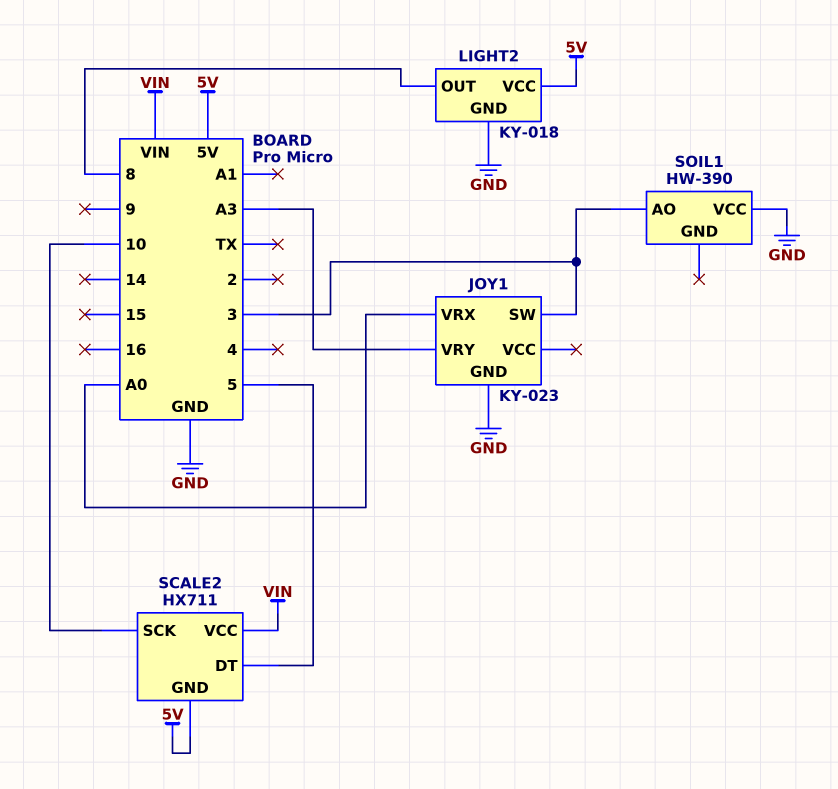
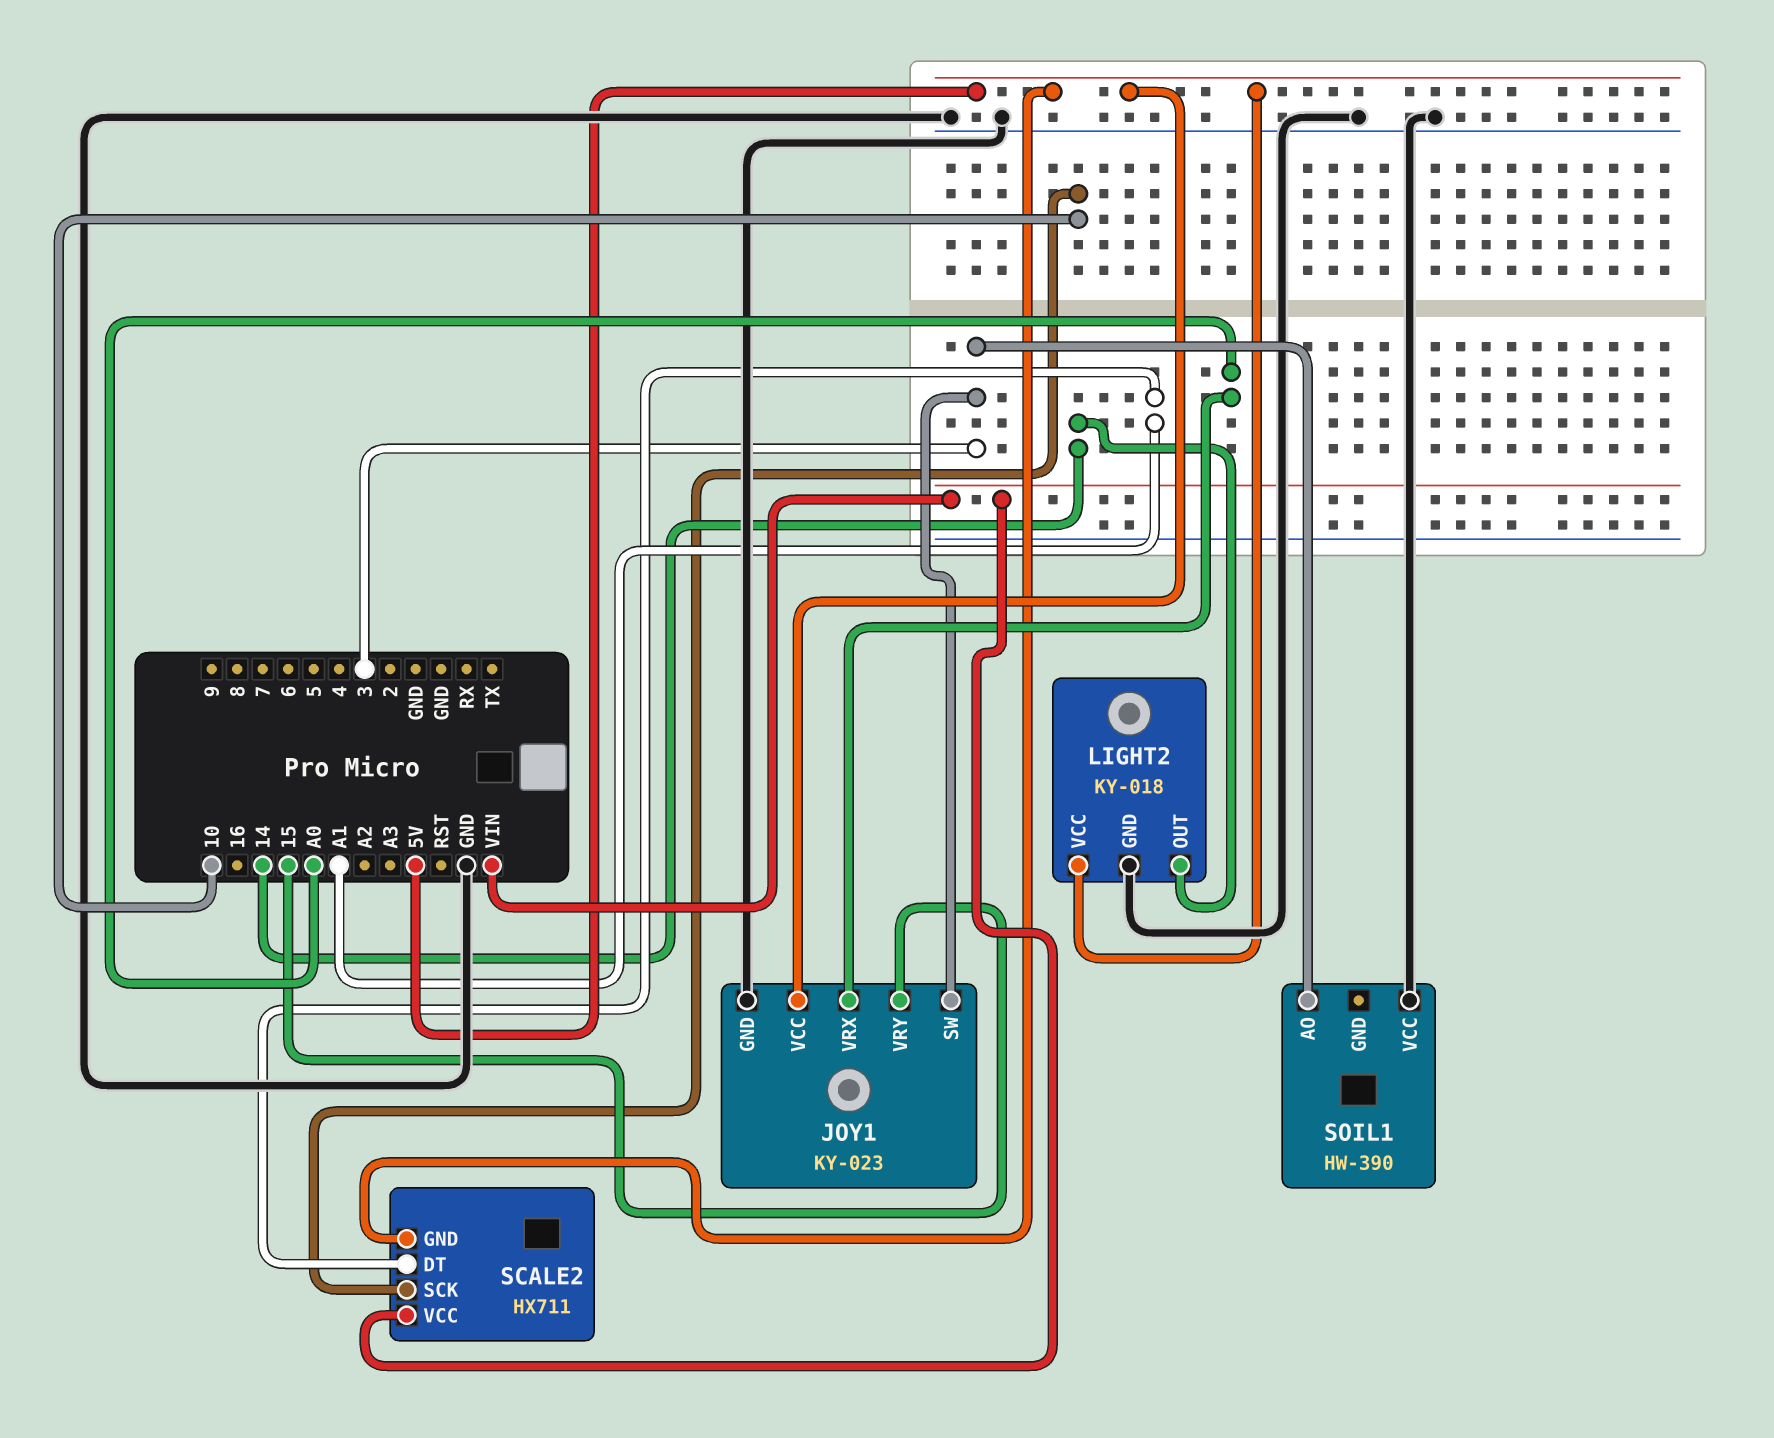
JOY1 pin VCC: none -> 5V
JOY1 pin VRY: A3 -> 15
LIGHT2 pin OUT: 8 -> 14
SCALE2 pin DT: 5 -> A1

